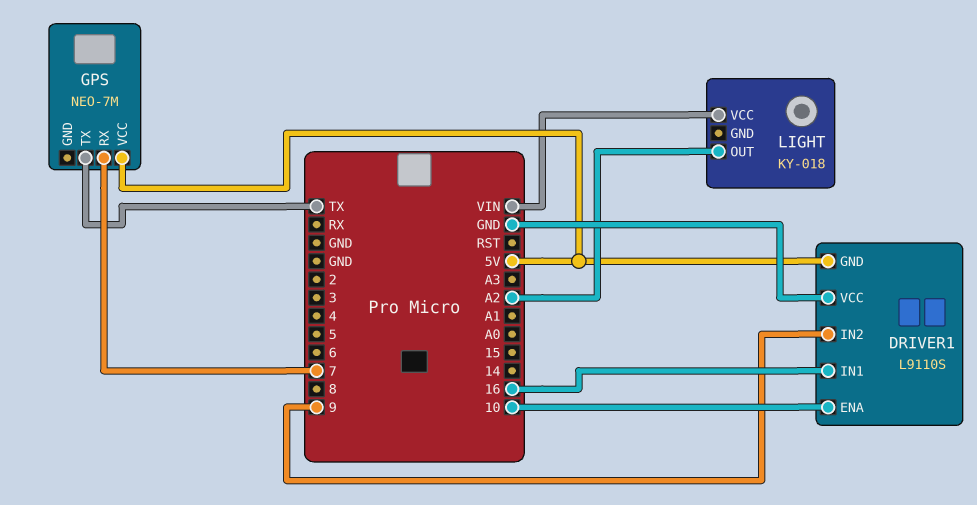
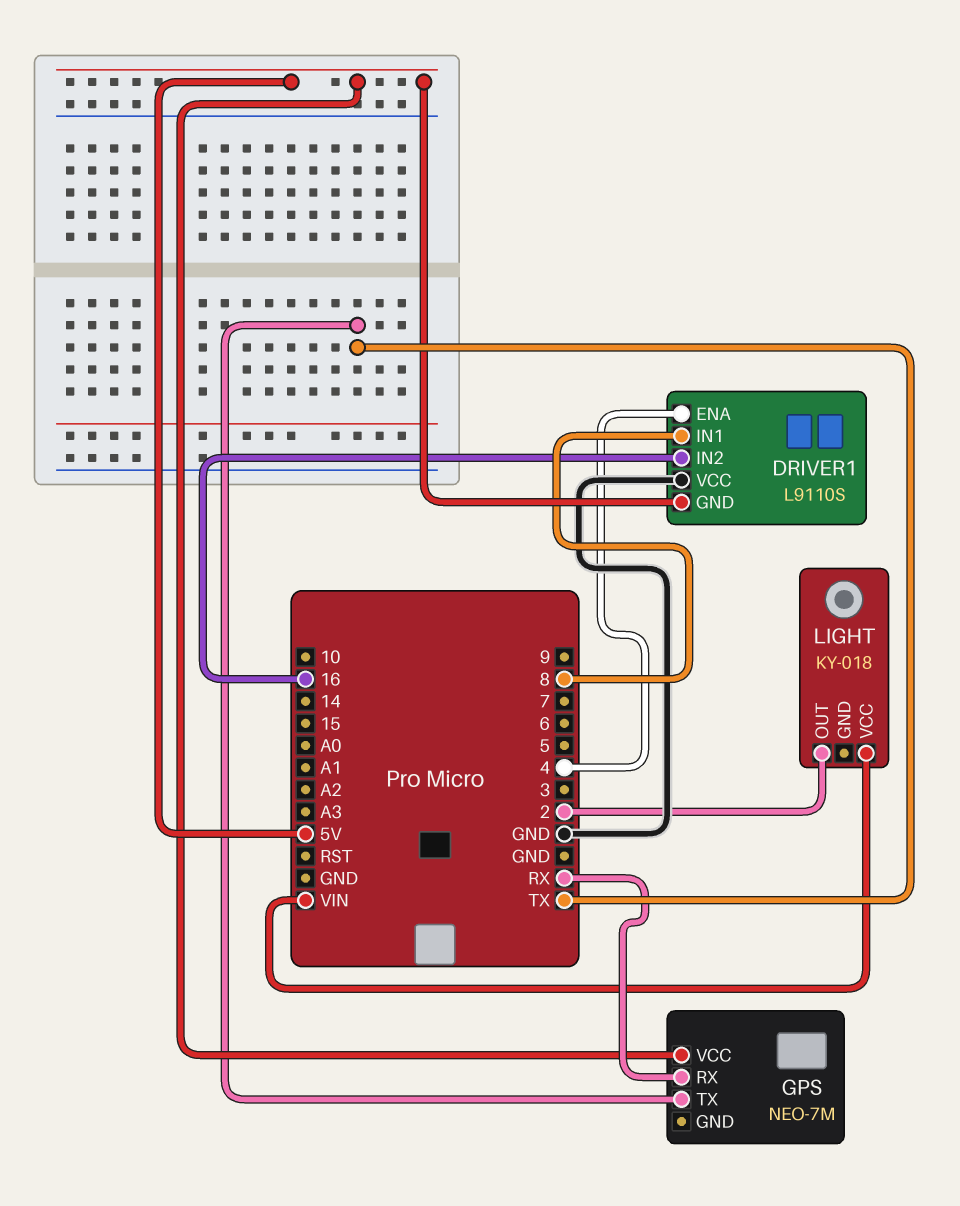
DRIVER1 pin ENA: 10 -> 4
DRIVER1 pin IN1: 16 -> 8
DRIVER1 pin IN2: 9 -> 16
GPS pin RX: 7 -> RX
LIGHT pin OUT: A2 -> 2

